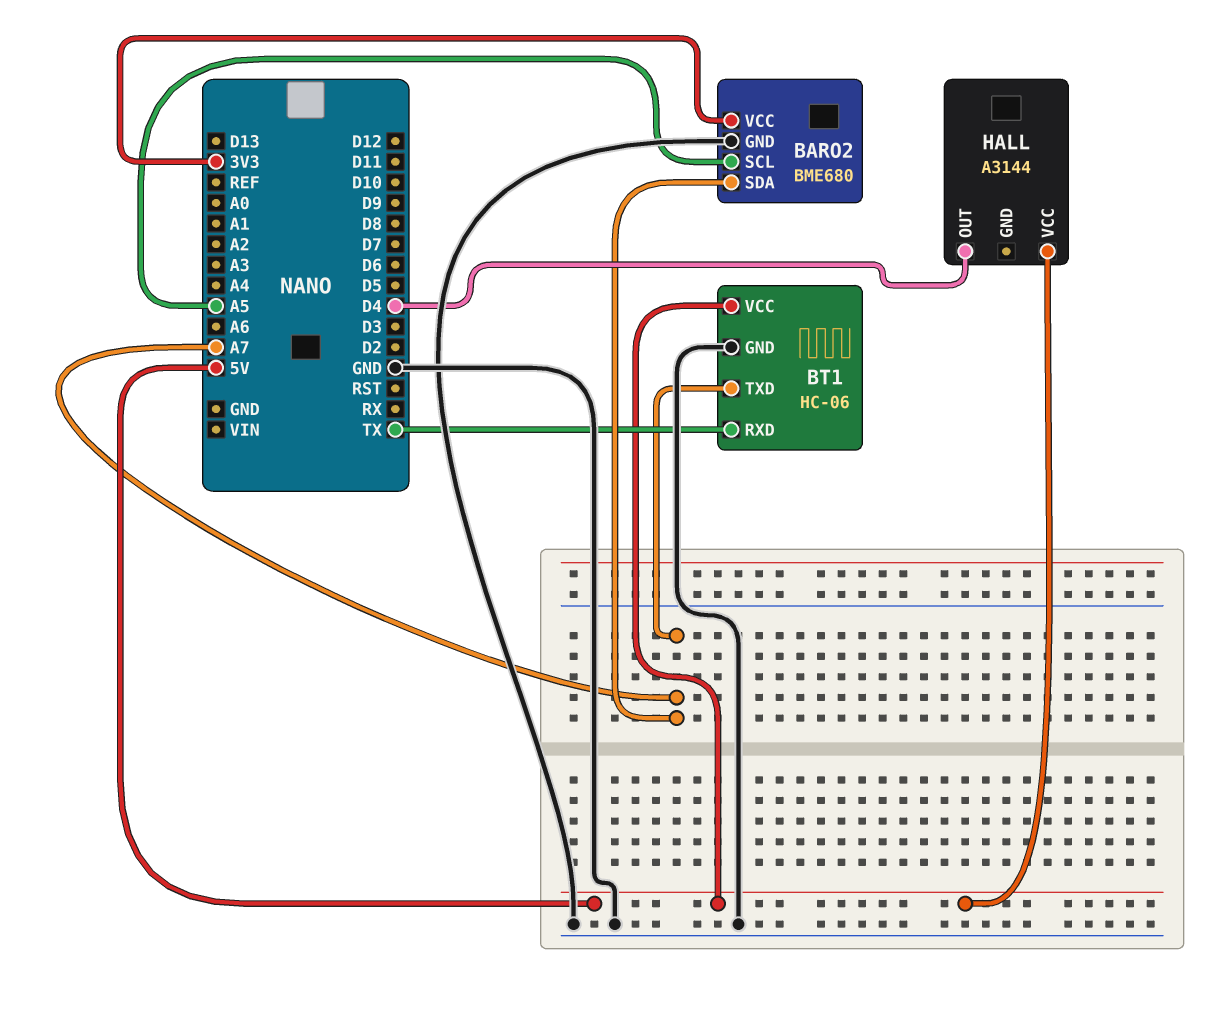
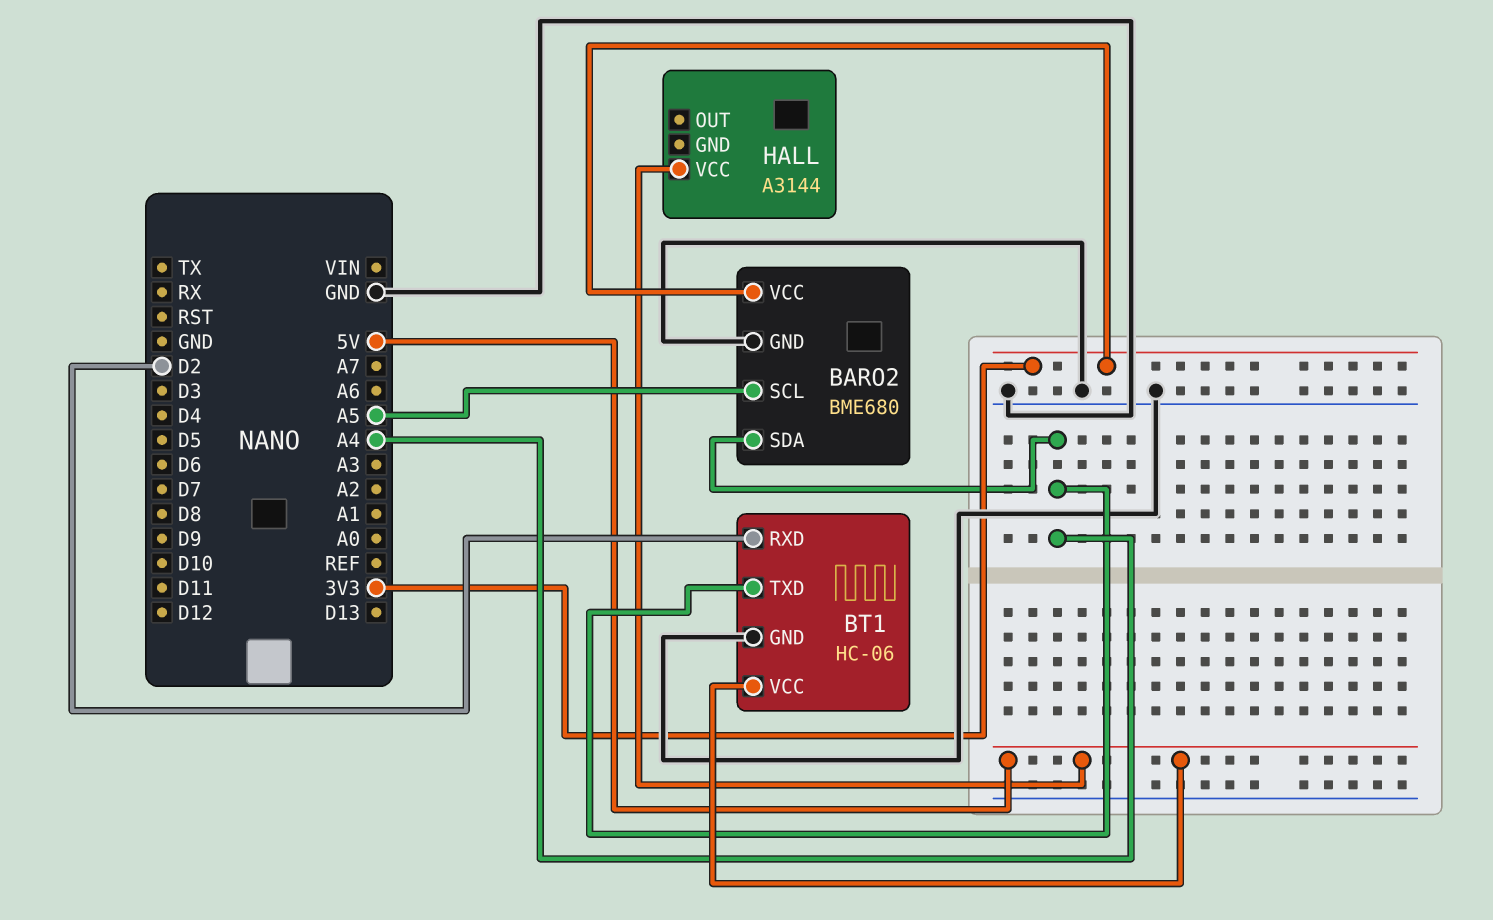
BARO2 pin SDA: A7 -> A4
BT1 pin RXD: TX -> D2
BT1 pin TXD: A7 -> A4
HALL pin OUT: D4 -> none

